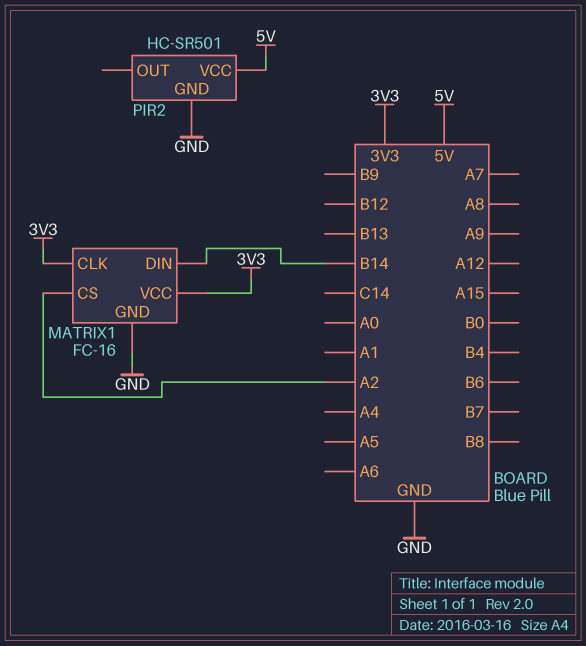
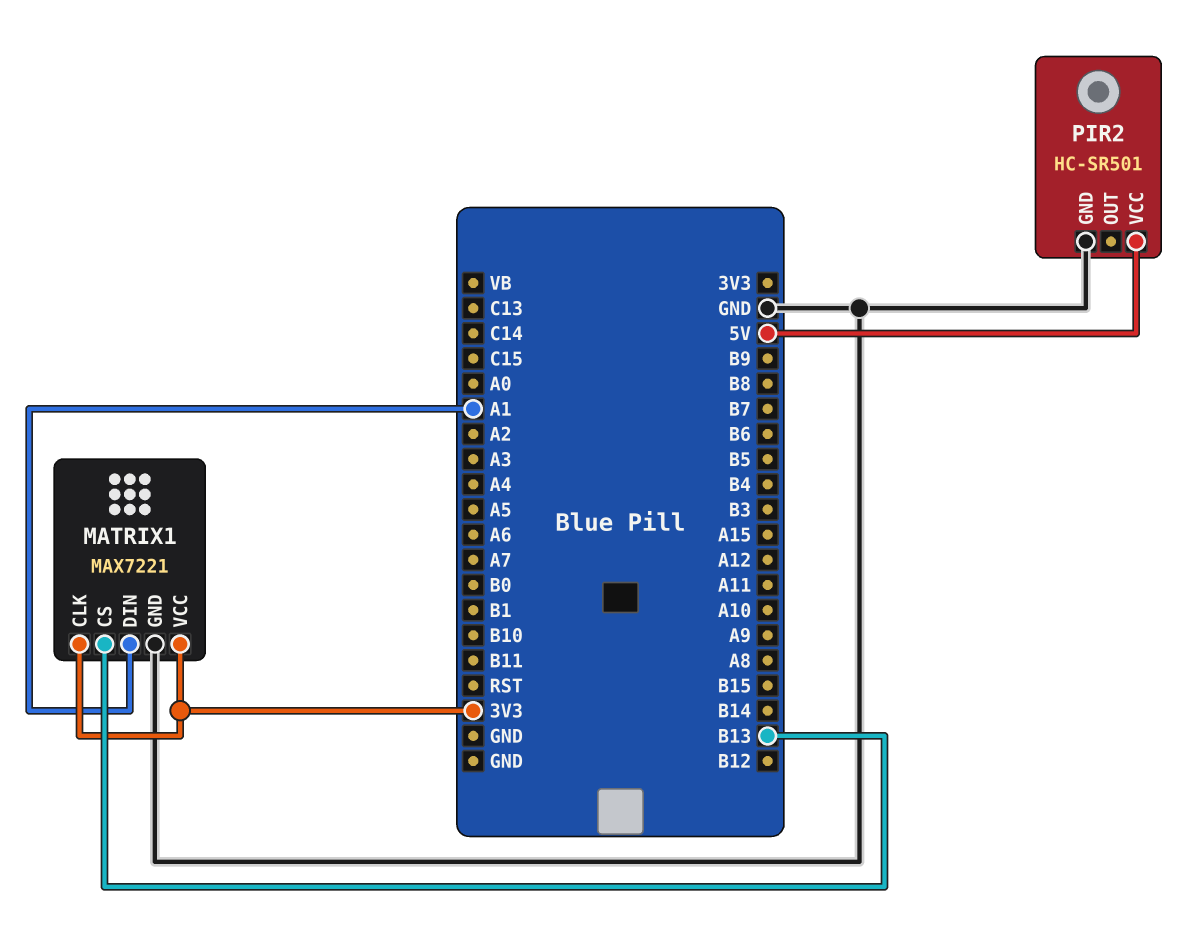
MATRIX1: FC-16 -> MAX7221
MATRIX1 pin CS: A2 -> B13
MATRIX1 pin DIN: B14 -> A1

